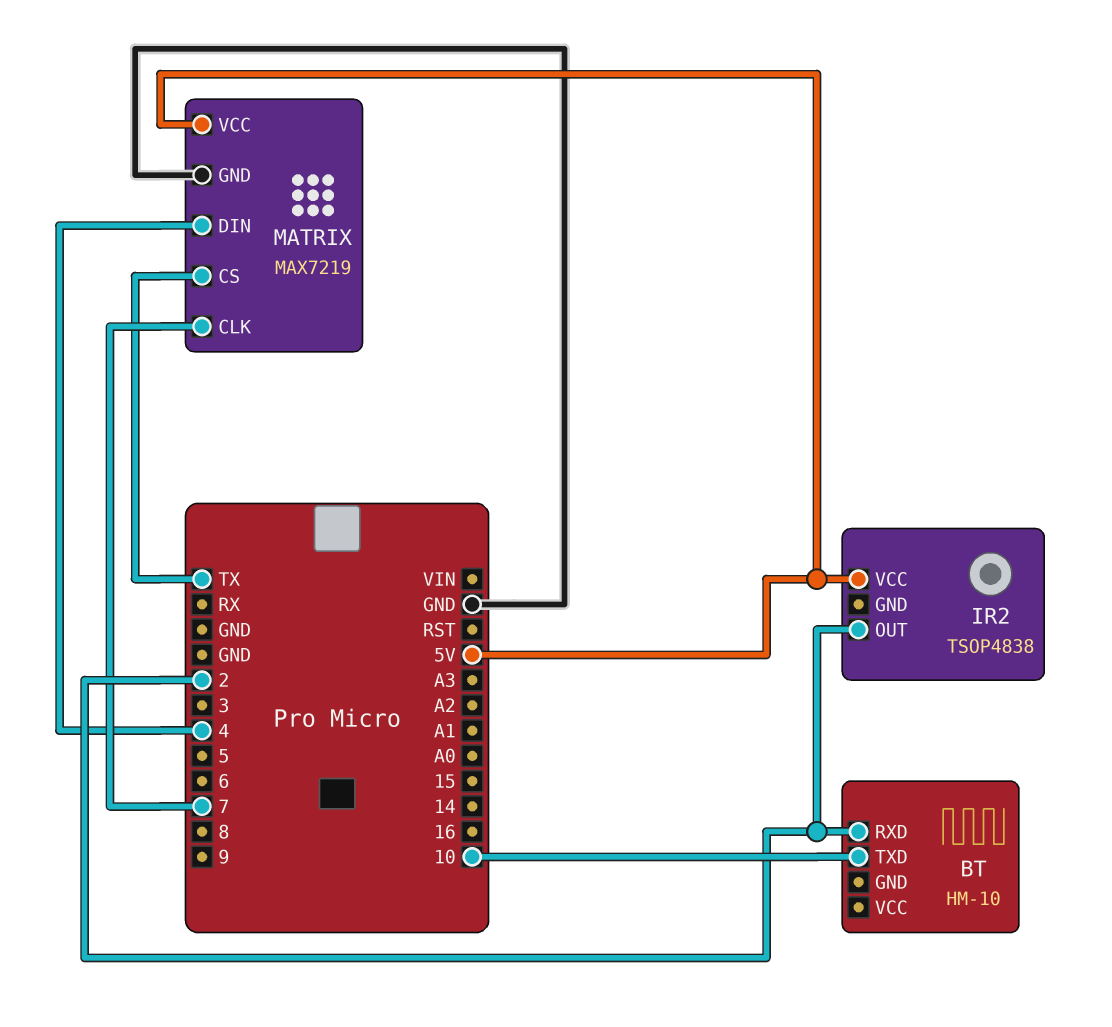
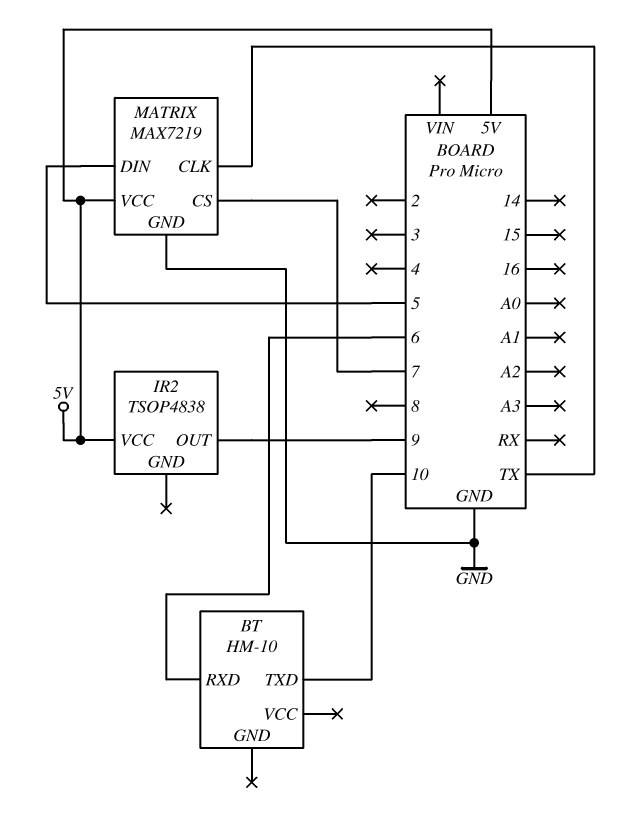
BT pin RXD: 2 -> 6
IR2 pin OUT: 2 -> 9
MATRIX pin CLK: 7 -> TX
MATRIX pin CS: TX -> 7
MATRIX pin DIN: 4 -> 5

